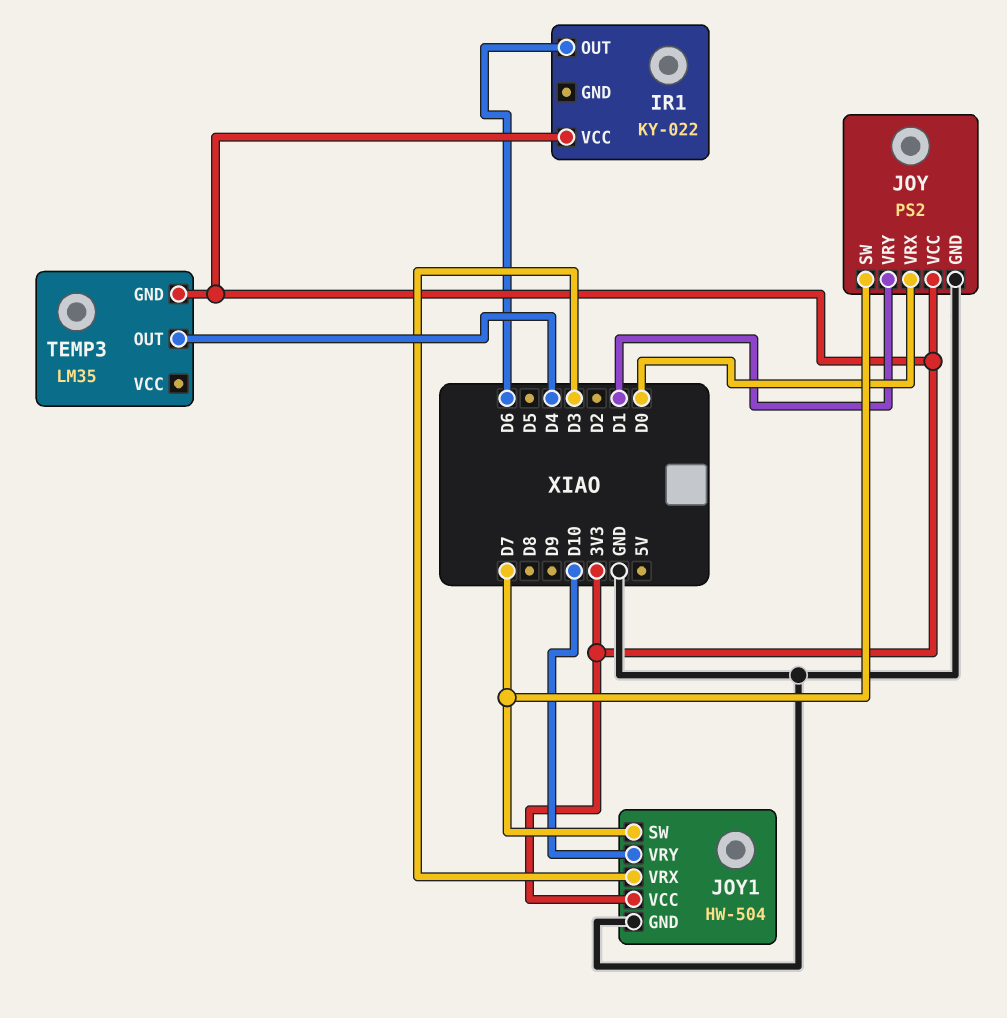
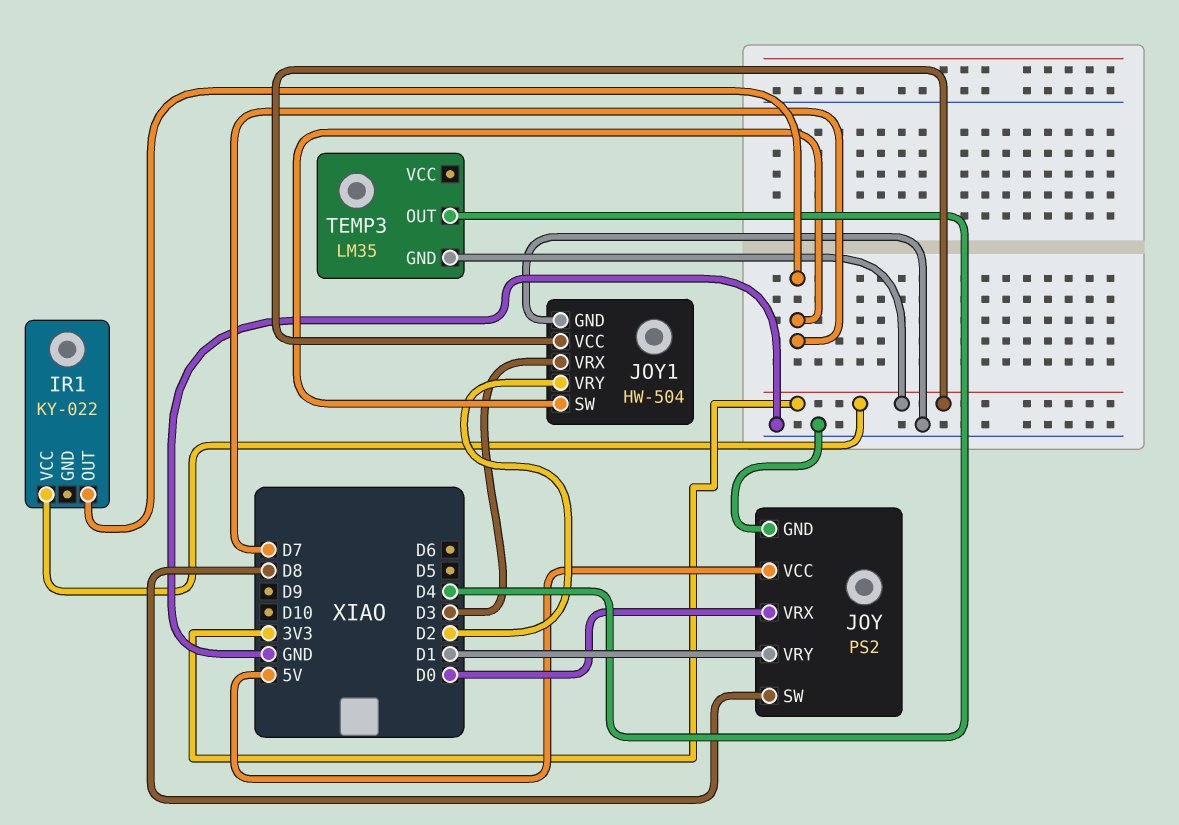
IR1 pin OUT: D6 -> D7
JOY pin SW: D7 -> D8
JOY pin VCC: 3V3 -> 5V
JOY1 pin VRY: D10 -> D2

